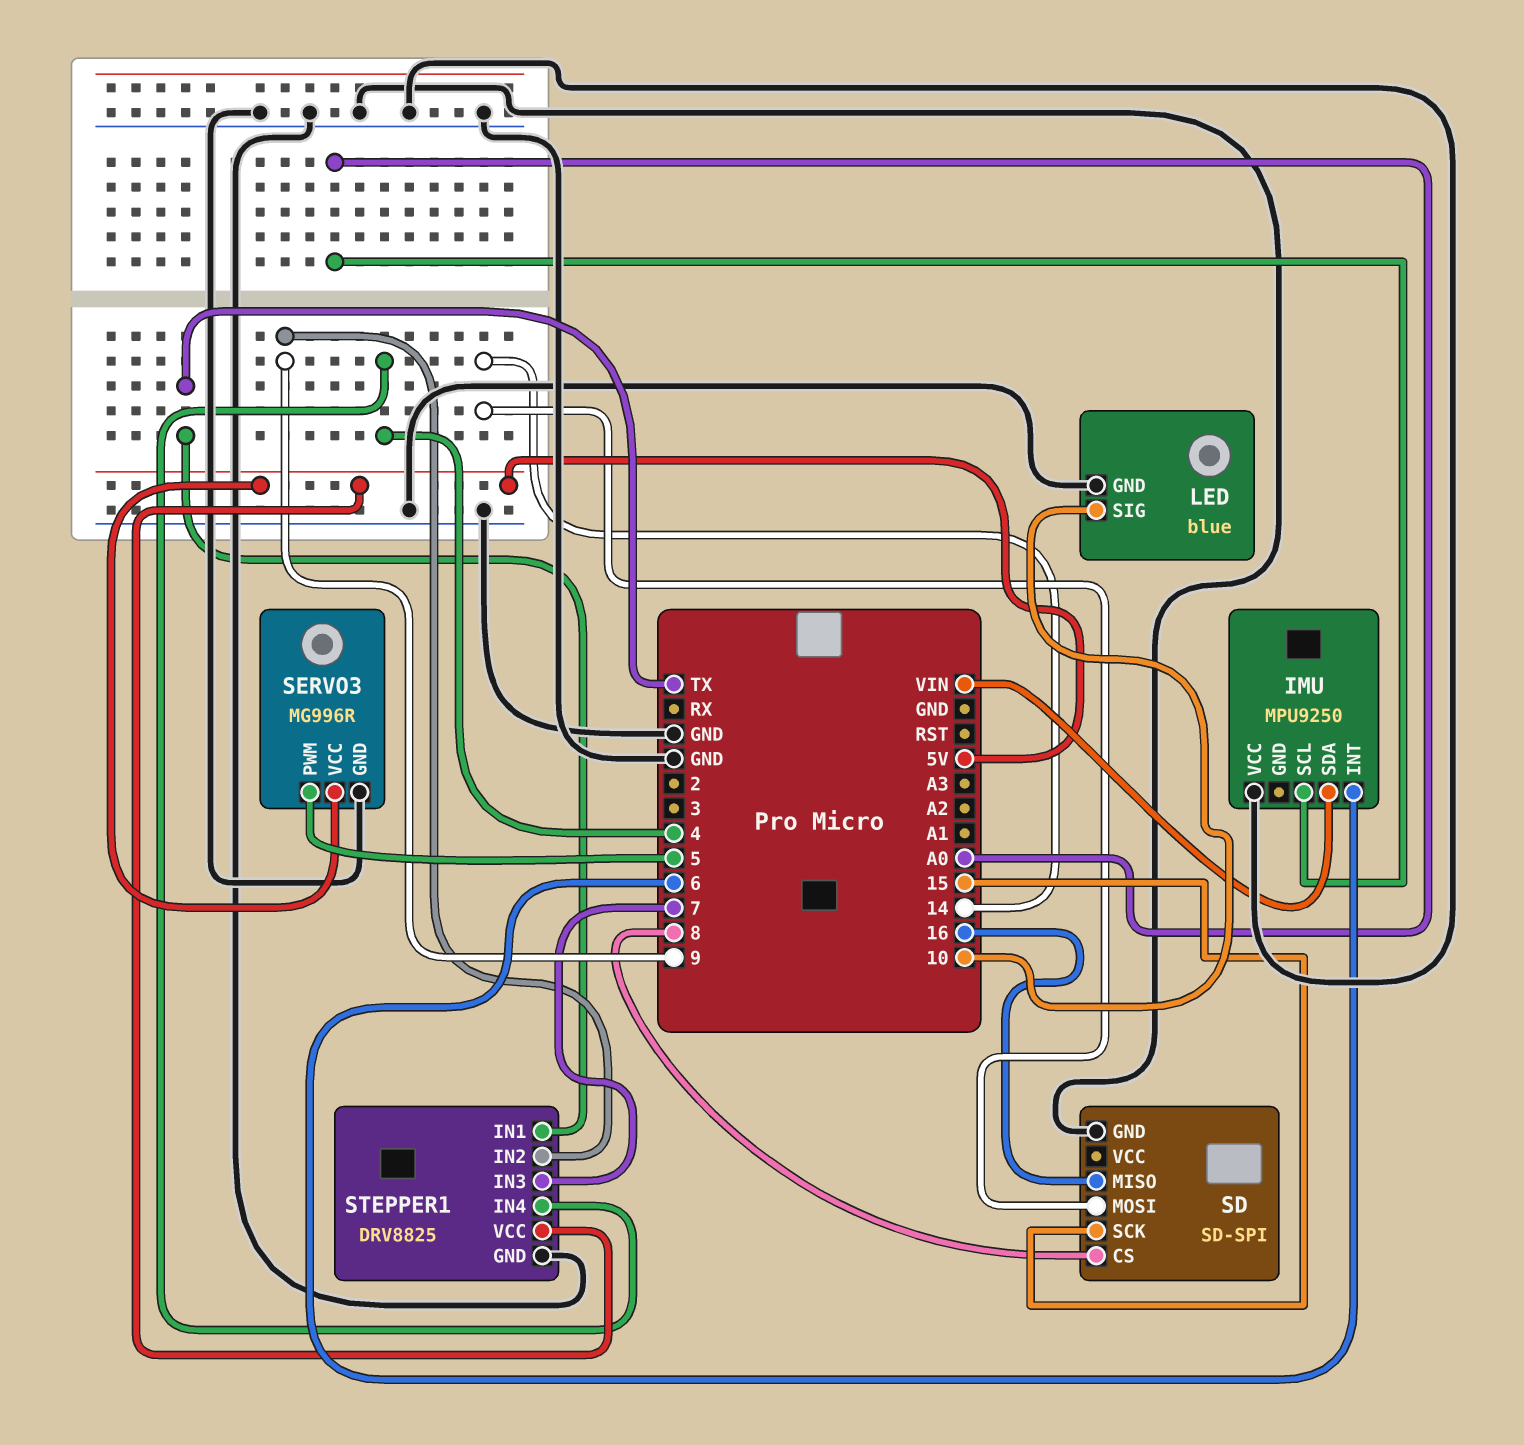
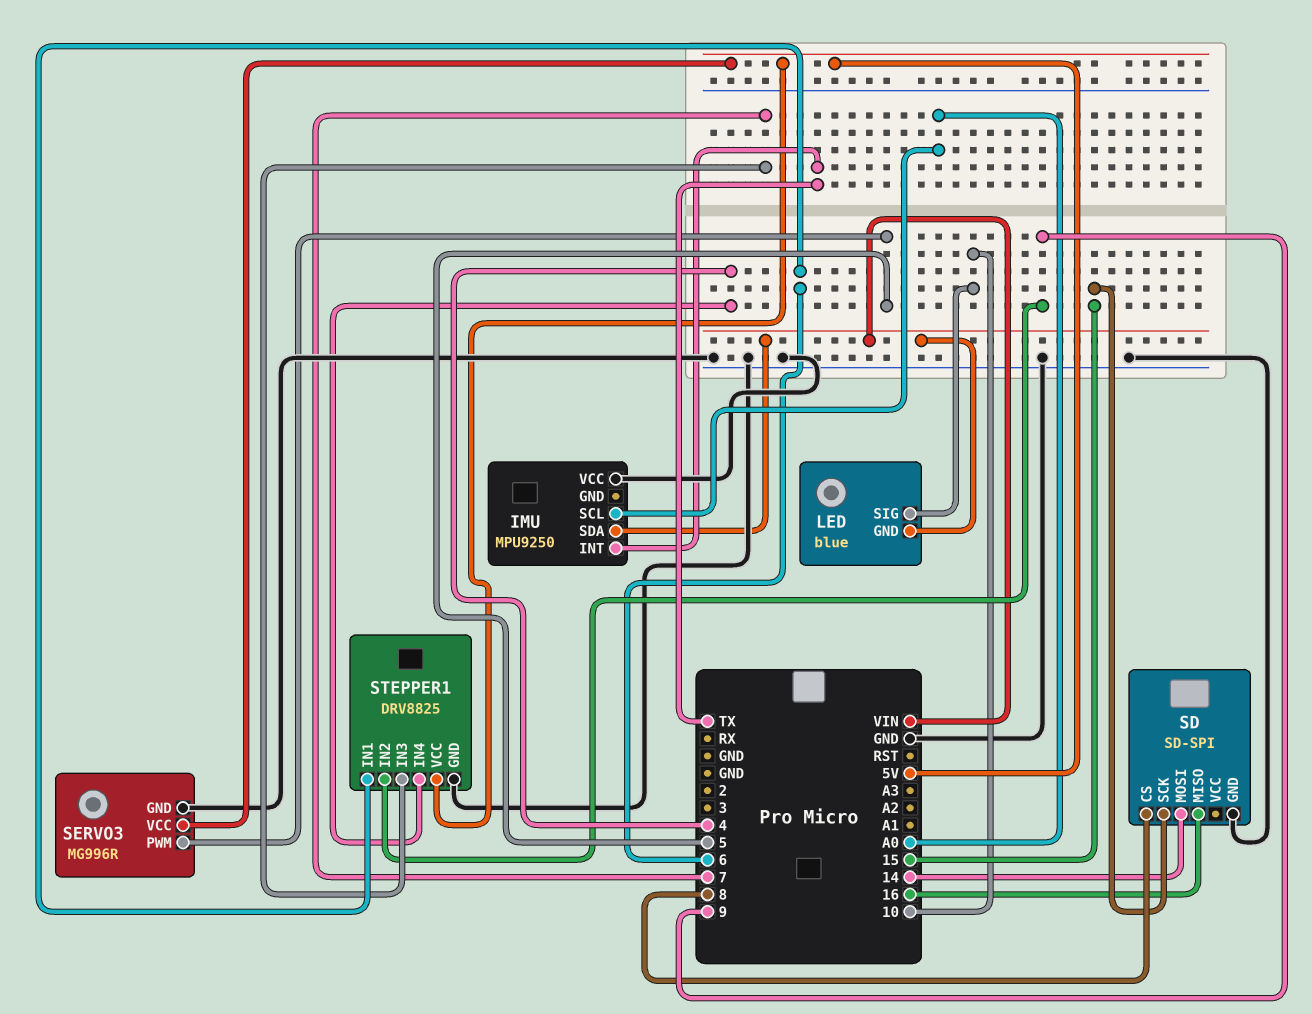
IMU pin INT: 6 -> TX
LED pin GND: GND -> VIN
STEPPER1 pin IN1: TX -> 6

